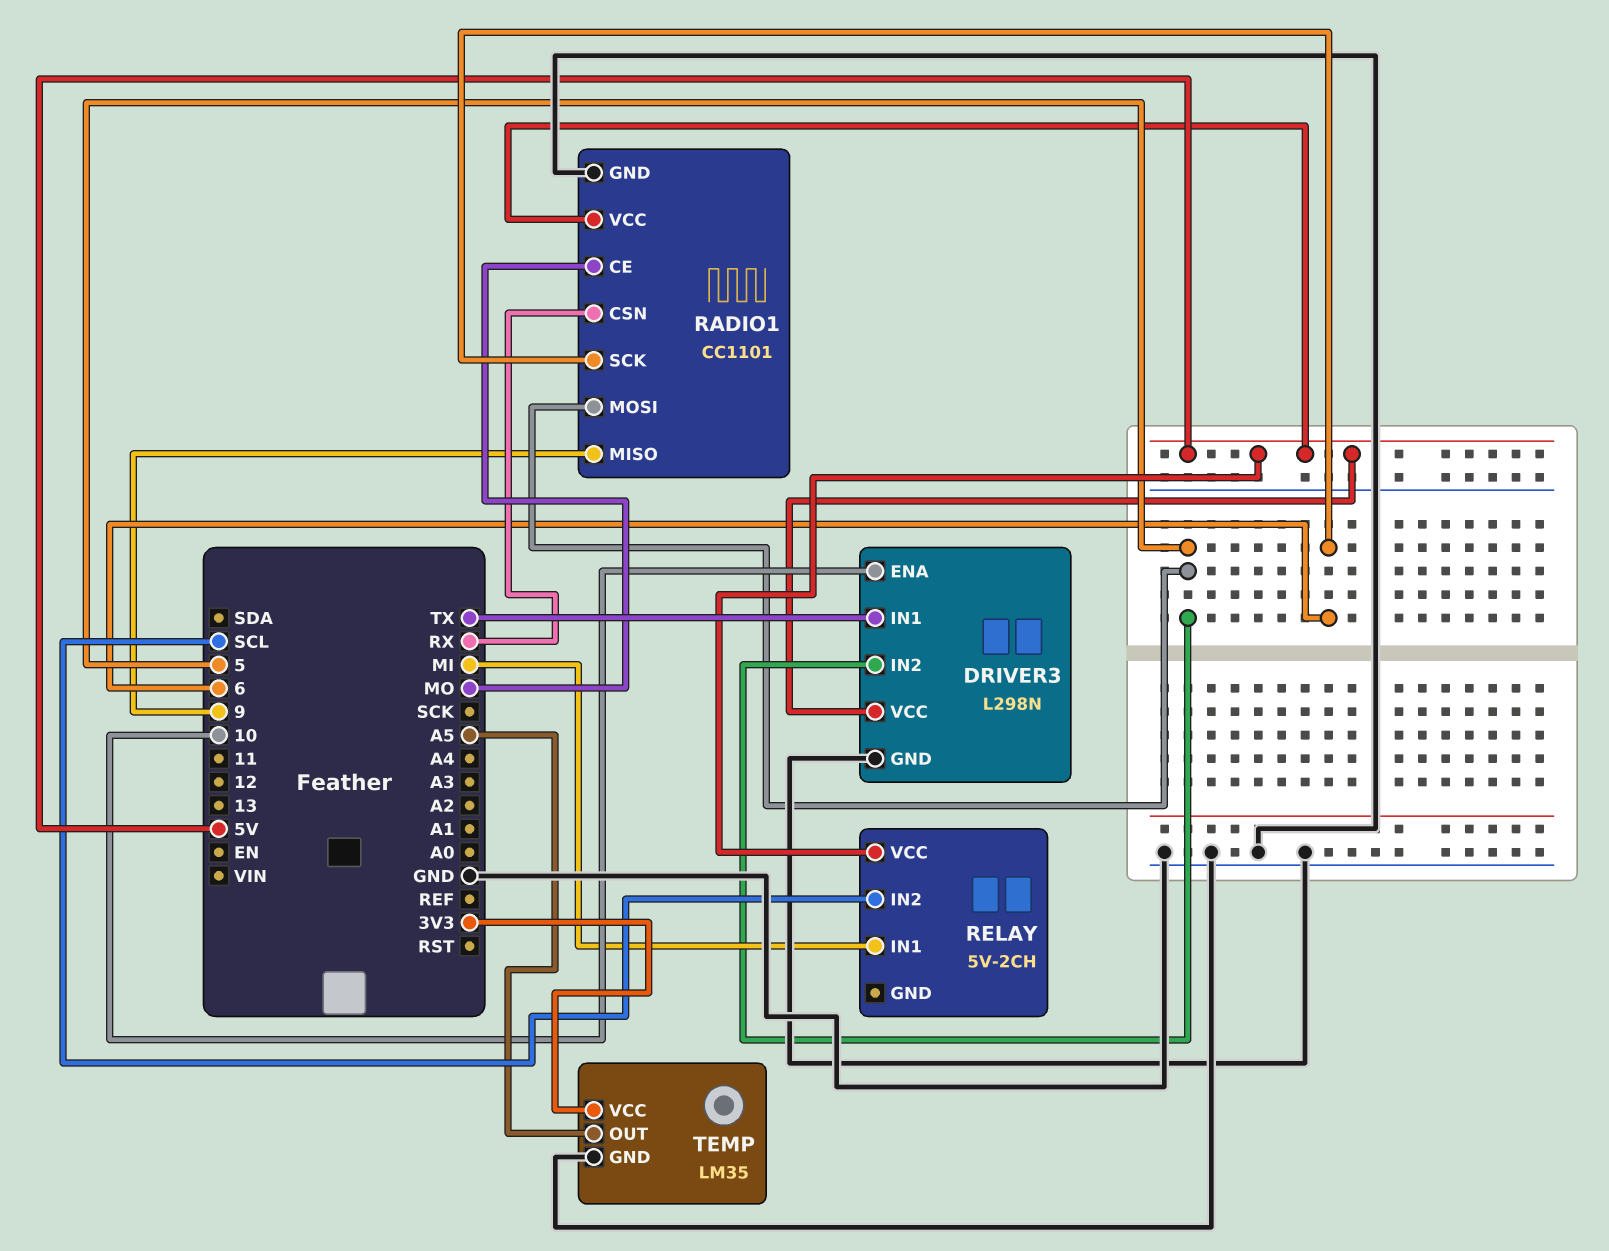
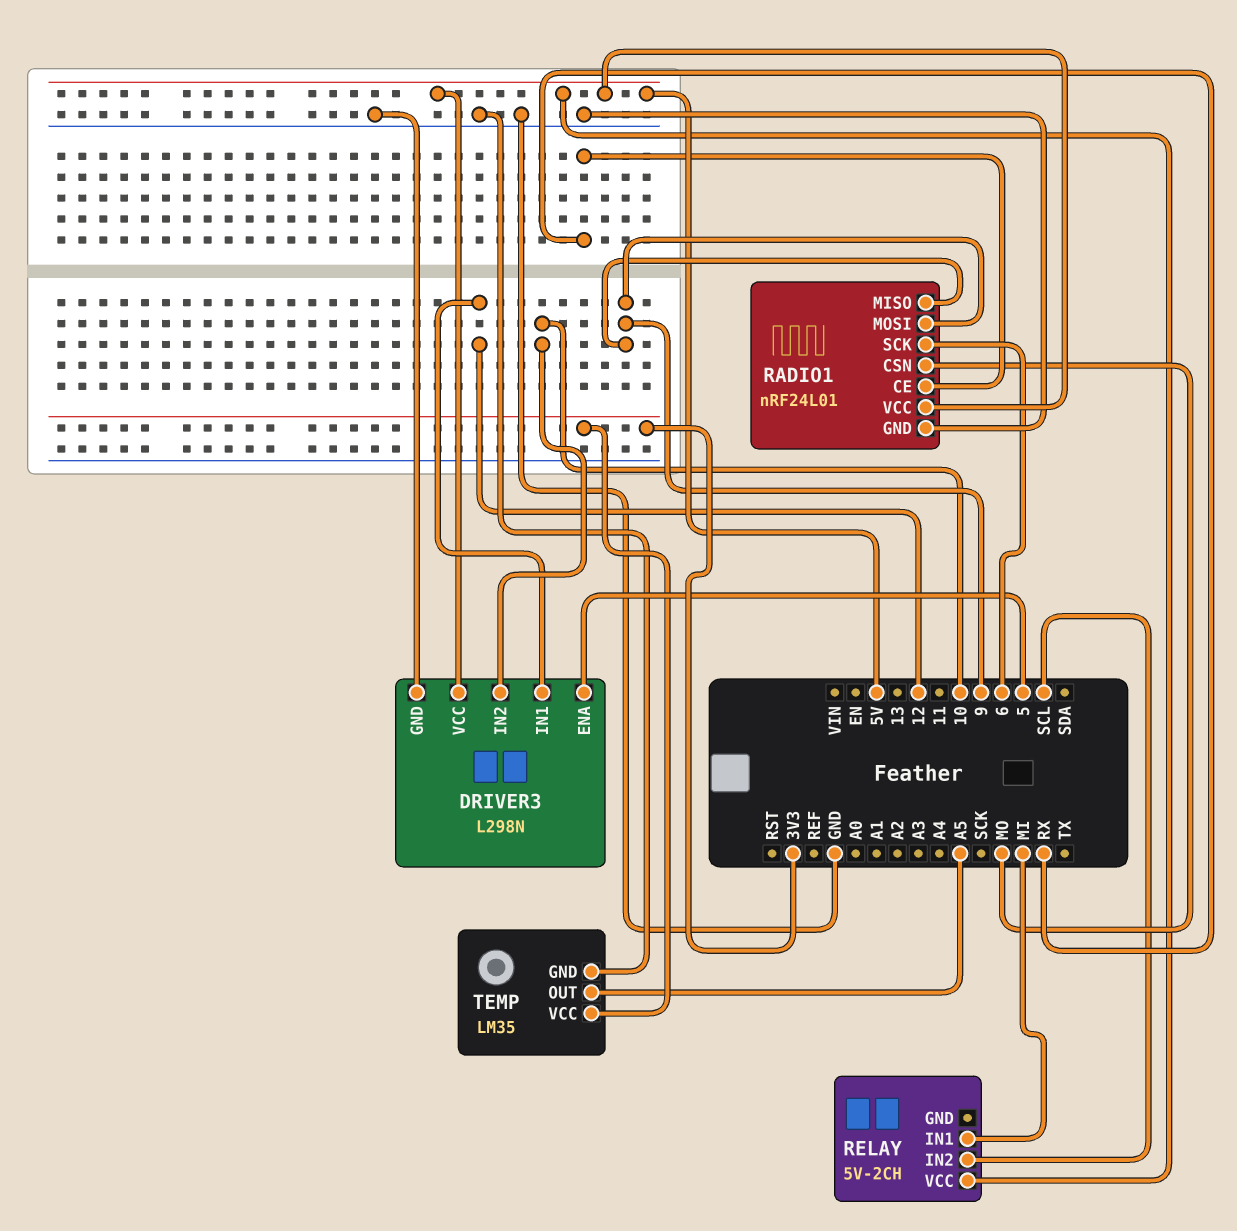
DRIVER3 pin ENA: 10 -> 5
DRIVER3 pin IN1: TX -> 12
DRIVER3 pin IN2: 5 -> 10
RADIO1: CC1101 -> nRF24L01
RADIO1 pin CE: MO -> RX
RADIO1 pin CSN: RX -> MO
RADIO1 pin MOSI: 5 -> 9

